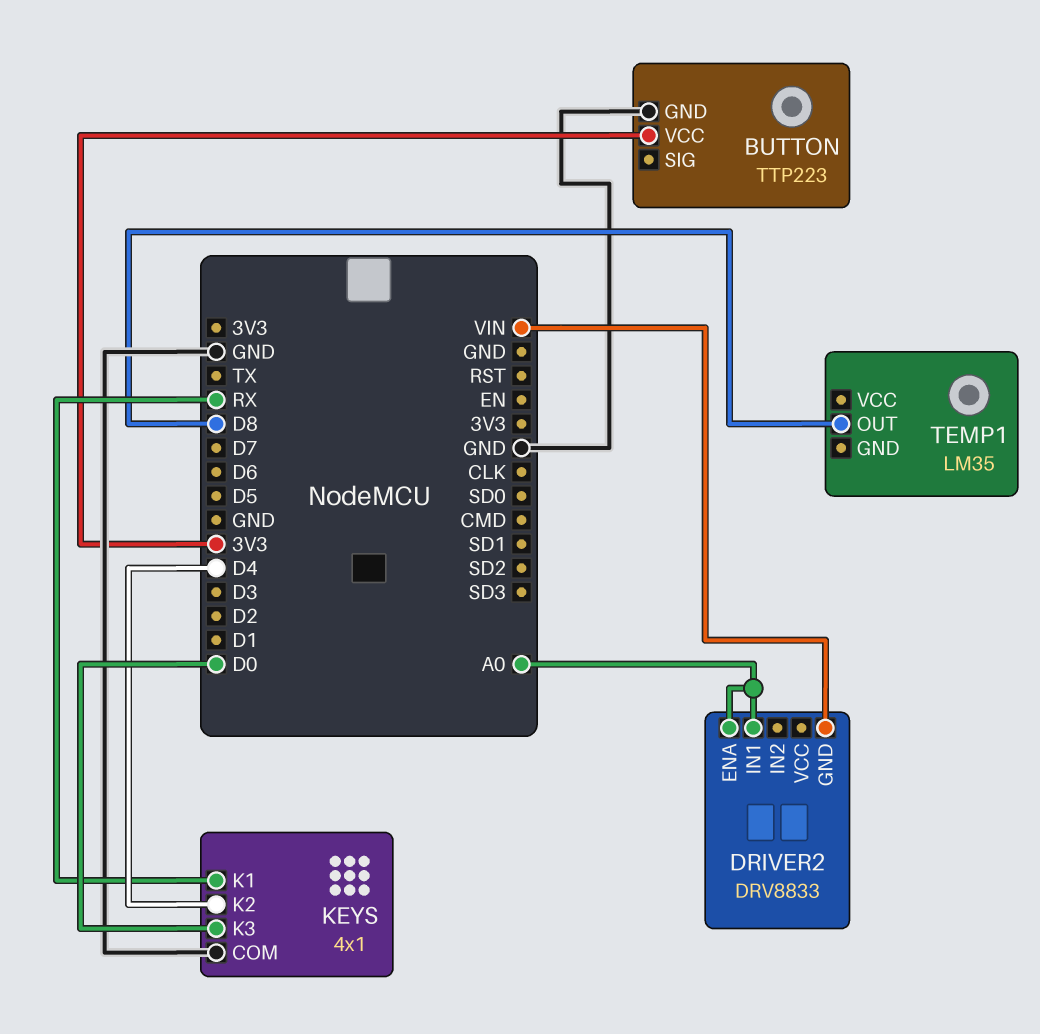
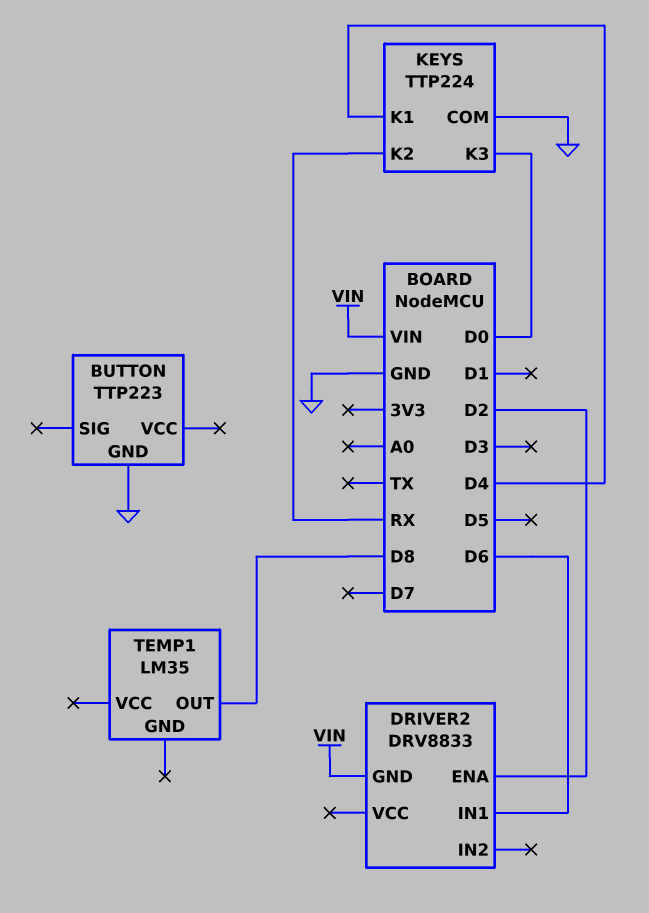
BUTTON pin VCC: 3V3 -> none
DRIVER2 pin ENA: A0 -> D2
DRIVER2 pin IN1: A0 -> D6
KEYS: 4x1 -> TTP224
KEYS pin K1: RX -> D4
KEYS pin K2: D4 -> RX

